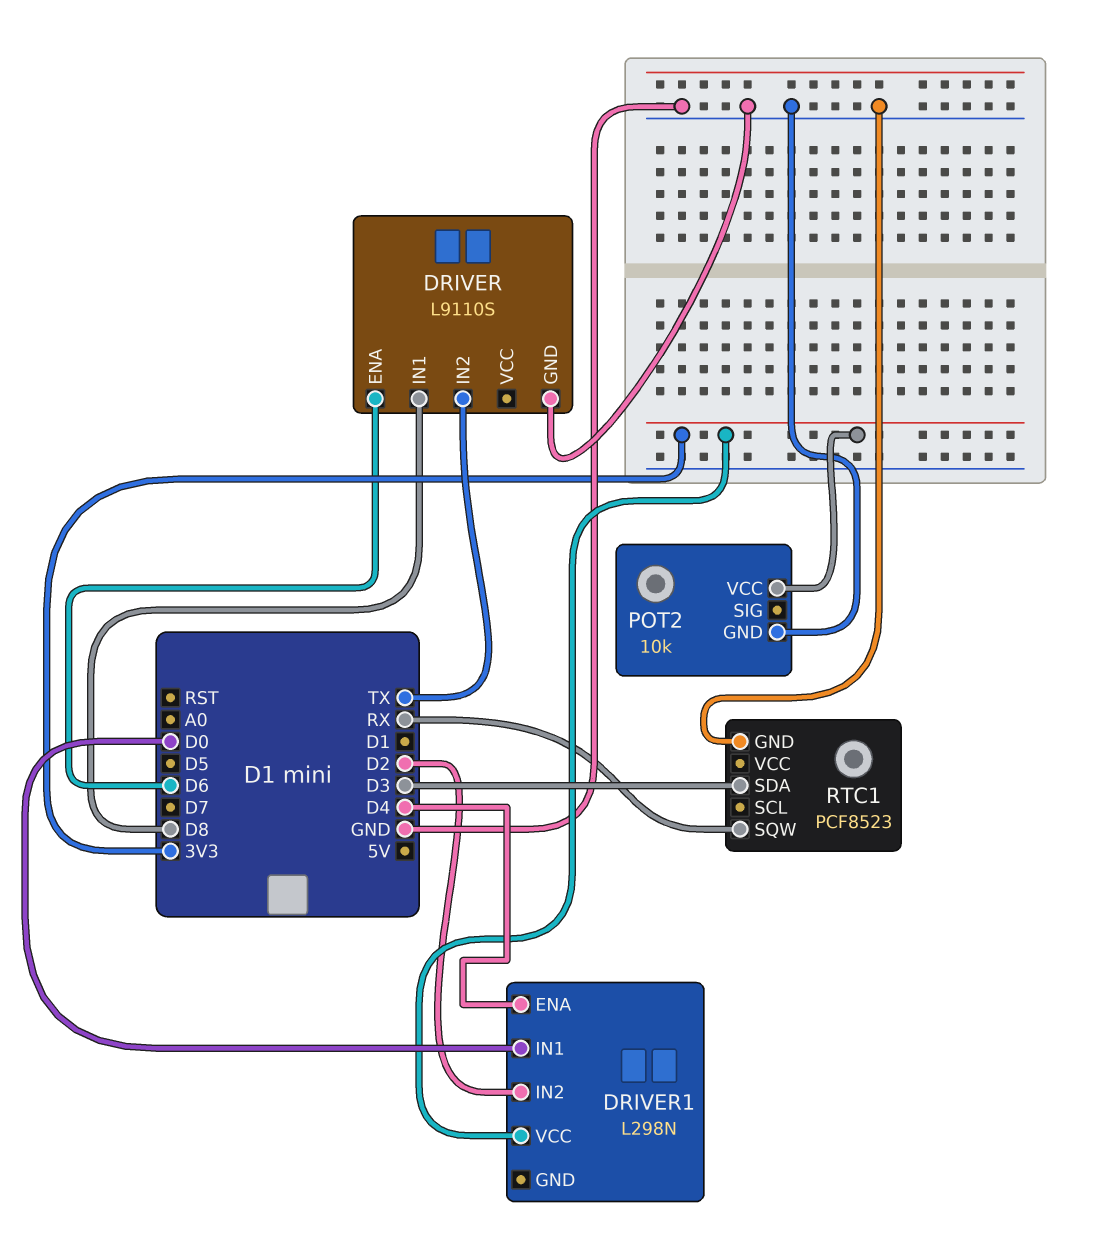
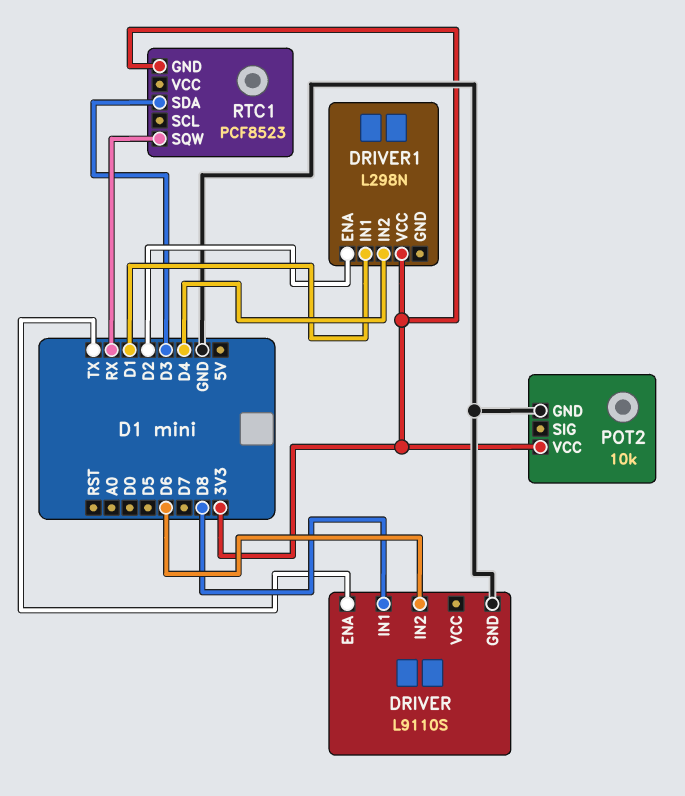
DRIVER pin ENA: D6 -> TX
DRIVER pin IN2: TX -> D6
DRIVER1 pin ENA: D4 -> D2
DRIVER1 pin IN1: D0 -> D1
DRIVER1 pin IN2: D2 -> D4
RTC1 pin GND: GND -> 3V3

